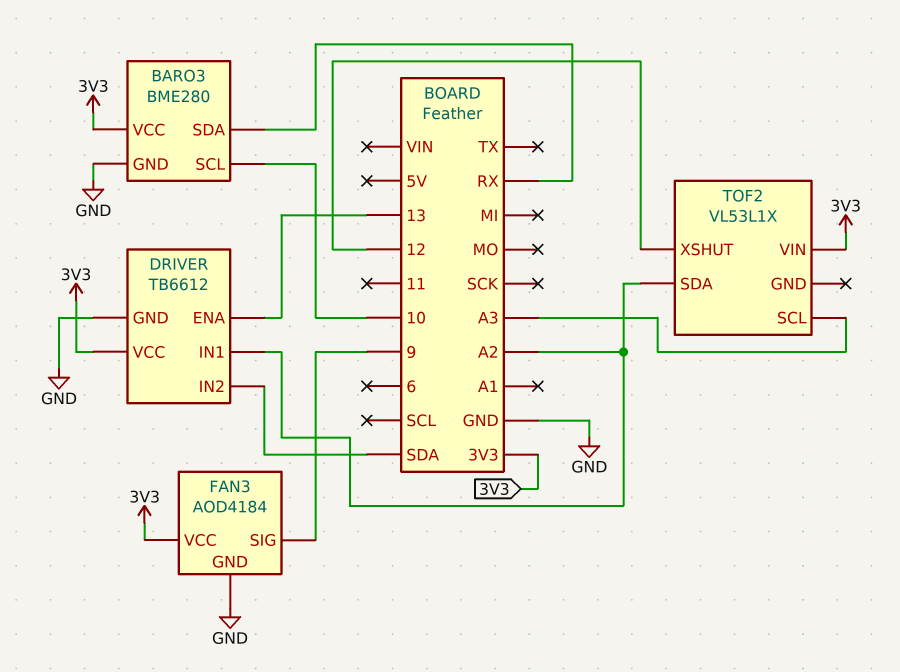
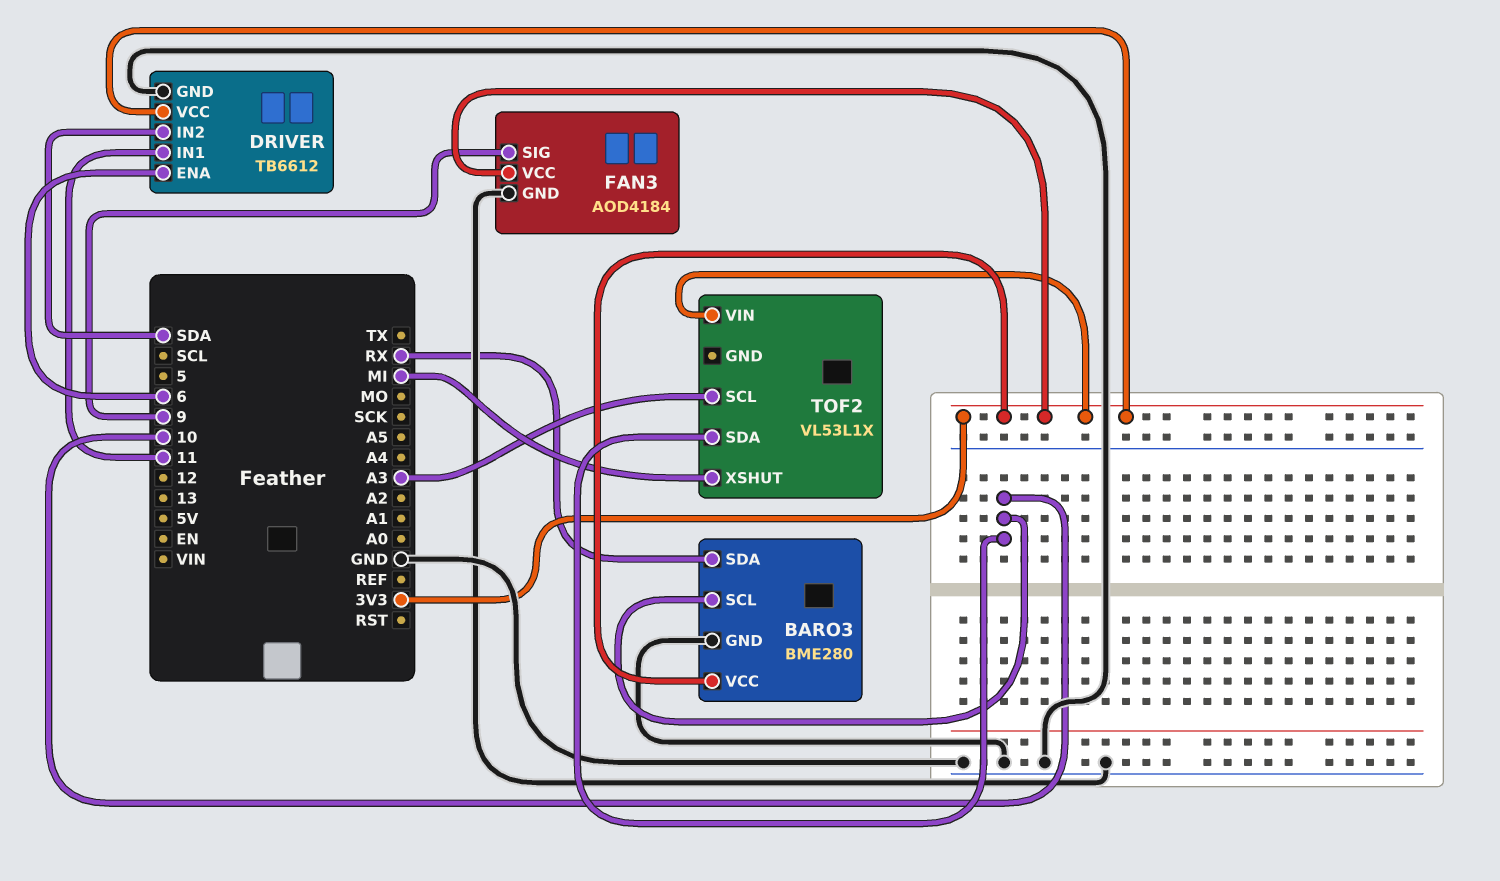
DRIVER pin ENA: 13 -> 6
DRIVER pin IN1: A2 -> 11
TOF2 pin SDA: A2 -> 10
TOF2 pin XSHUT: 12 -> MI

